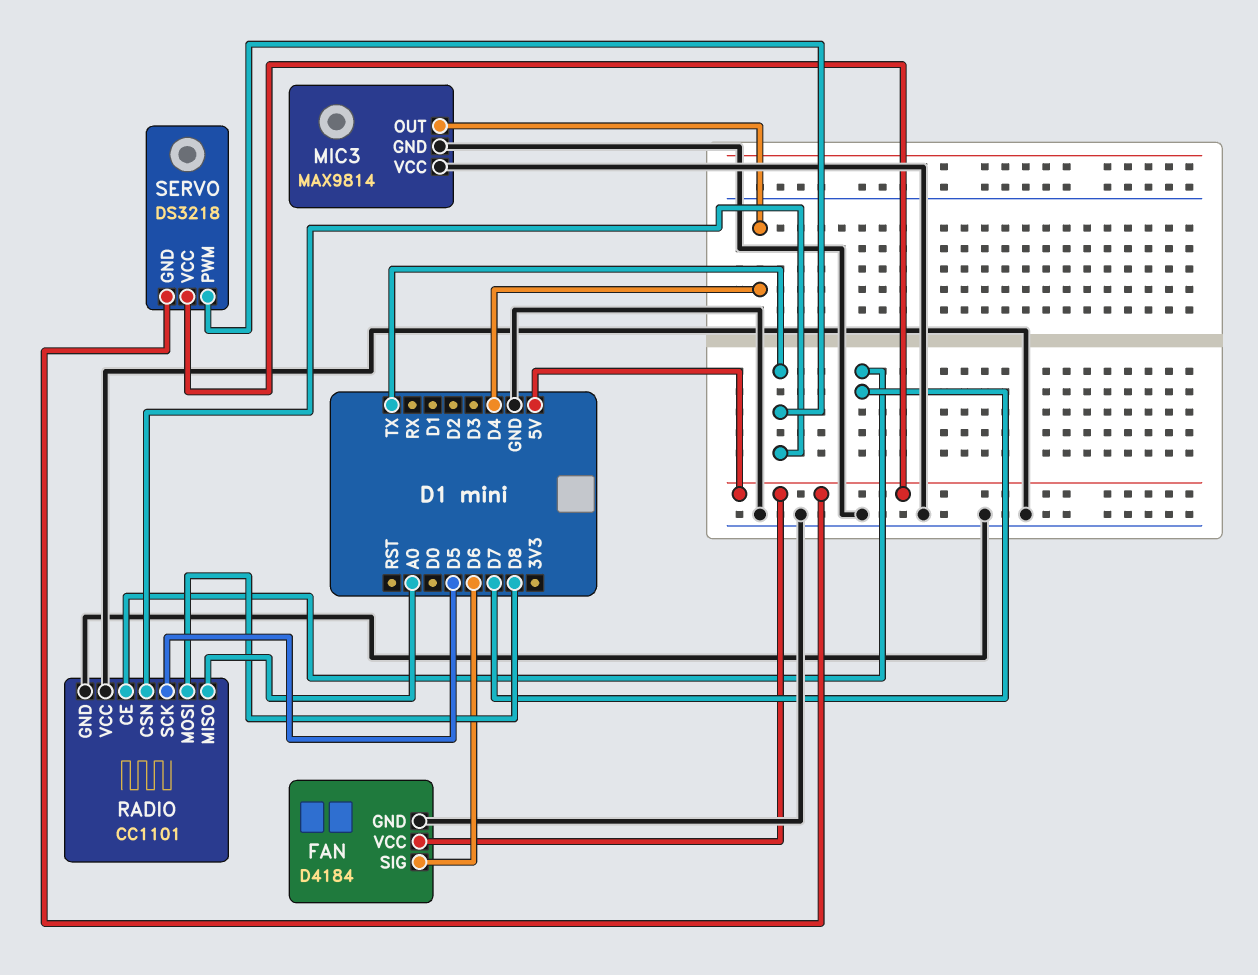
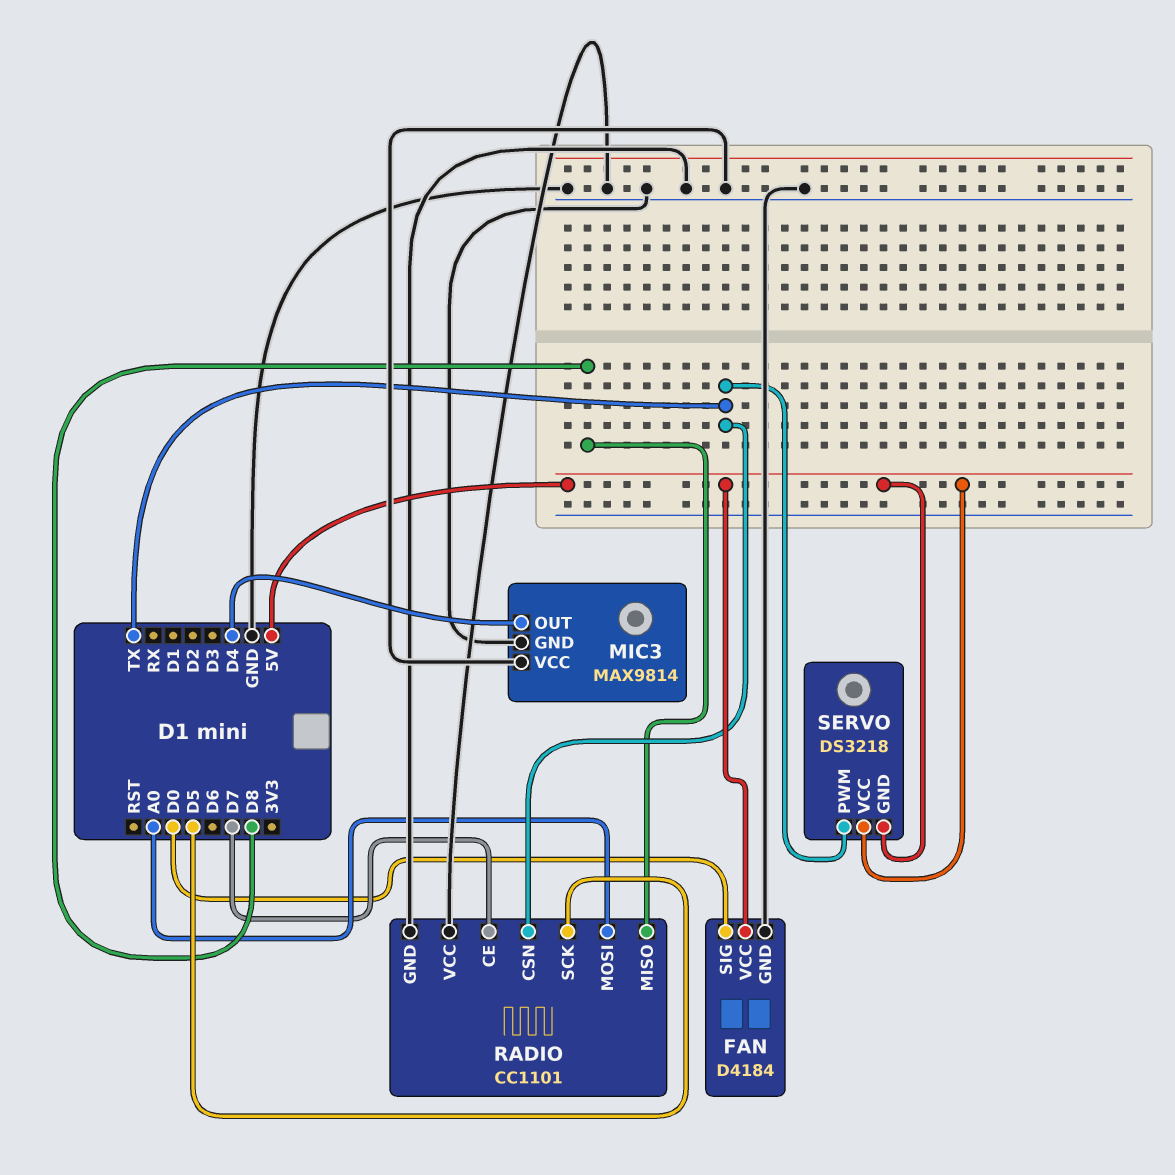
FAN pin SIG: D6 -> D0
RADIO pin MISO: A0 -> D8
RADIO pin MOSI: D8 -> A0

